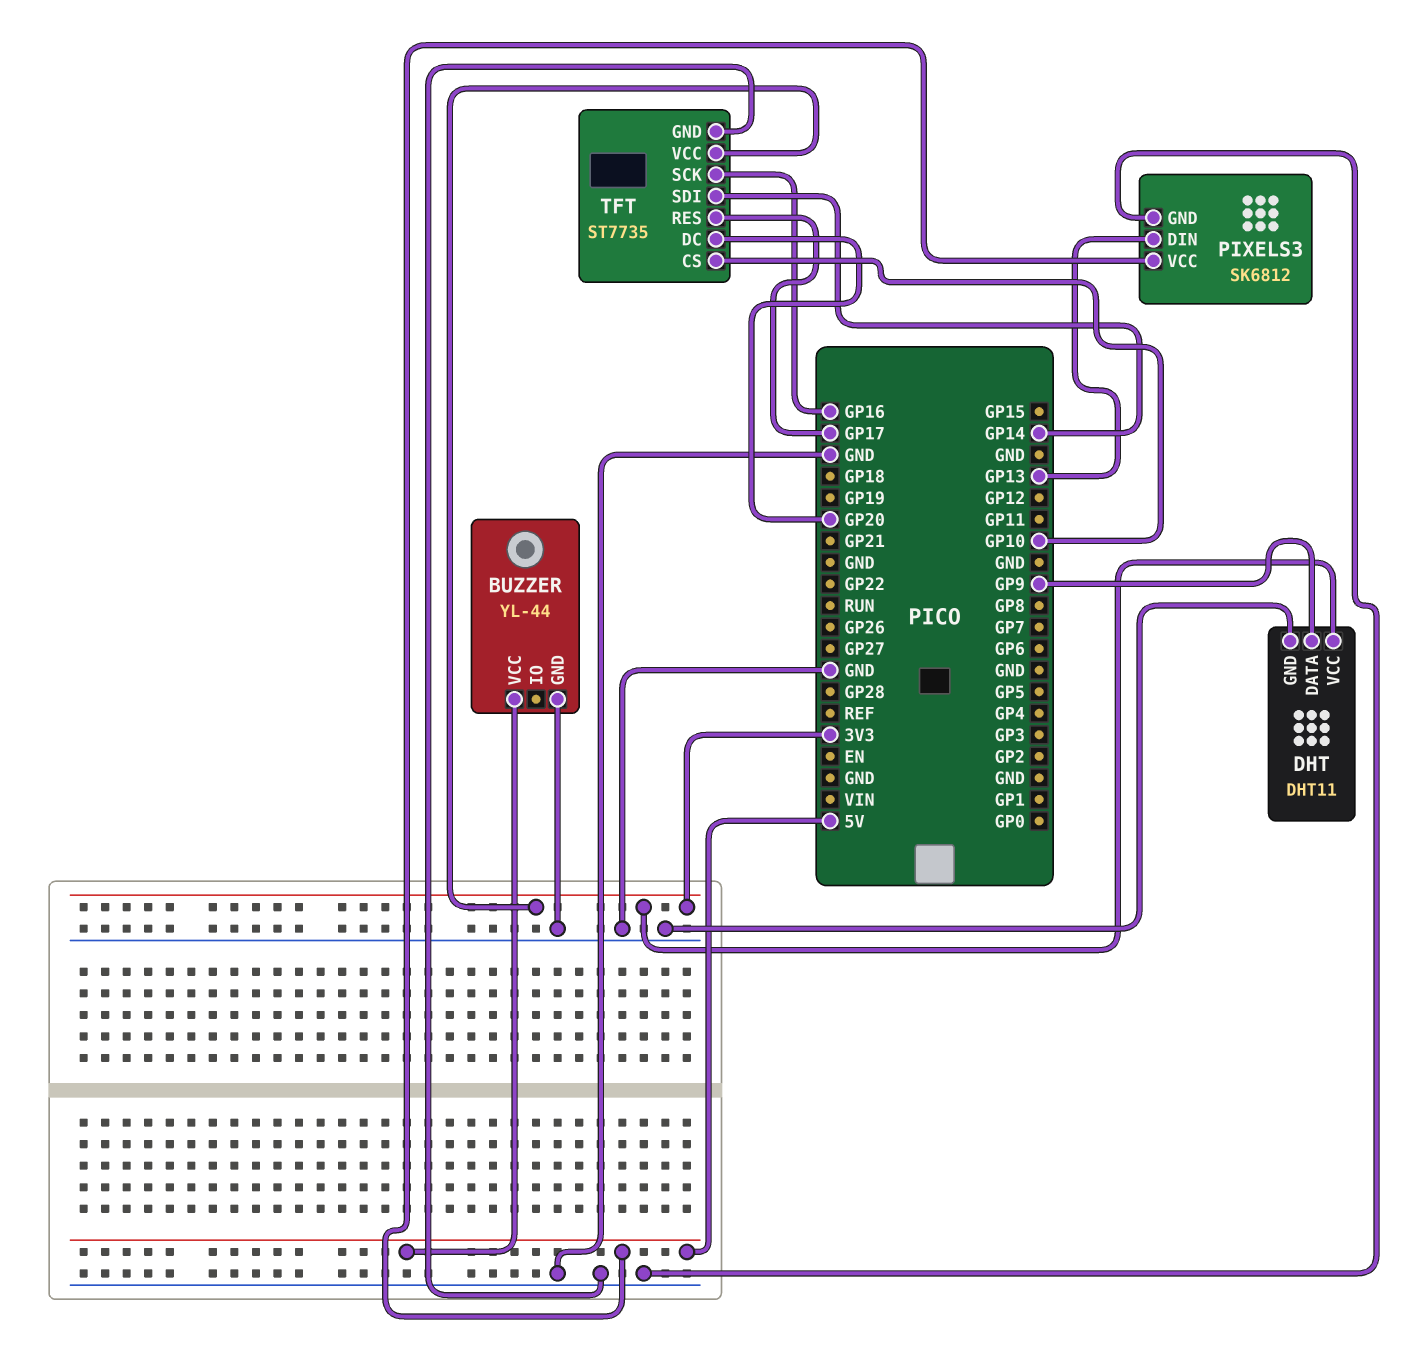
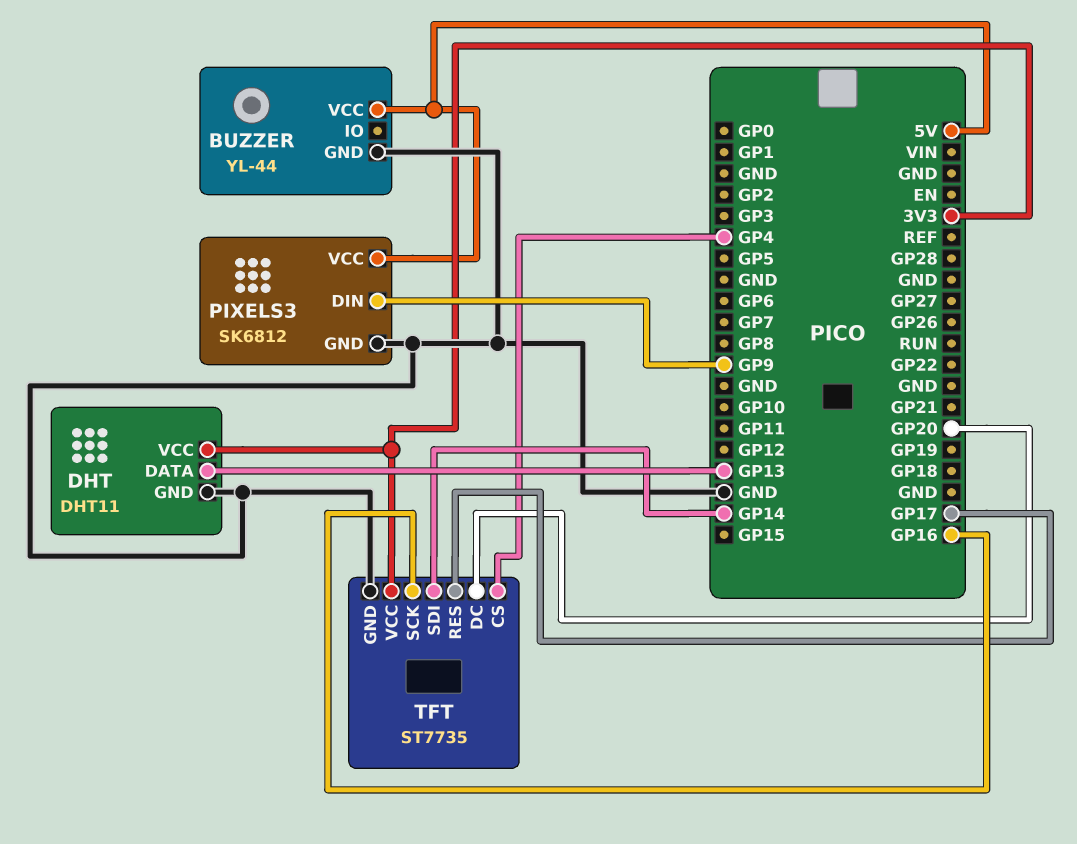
DHT pin DATA: GP9 -> GP13
PIXELS3 pin DIN: GP13 -> GP9
TFT pin CS: GP10 -> GP4

